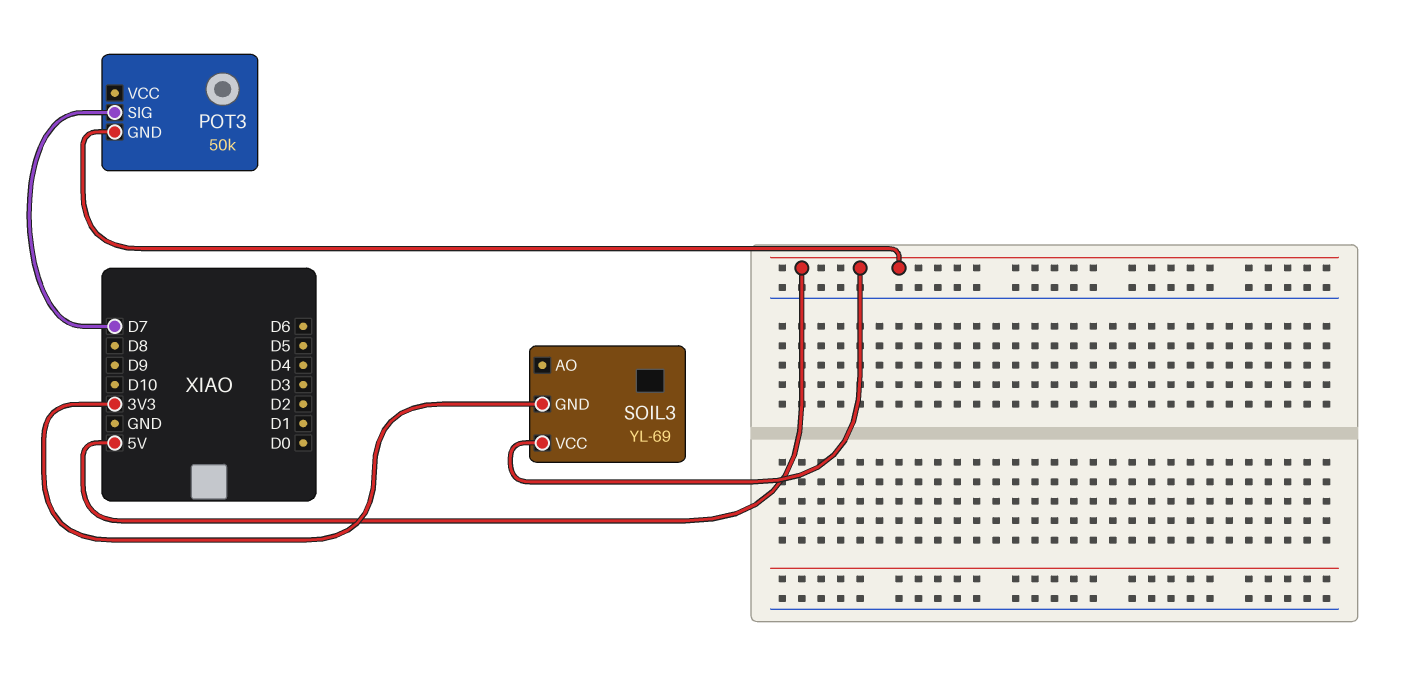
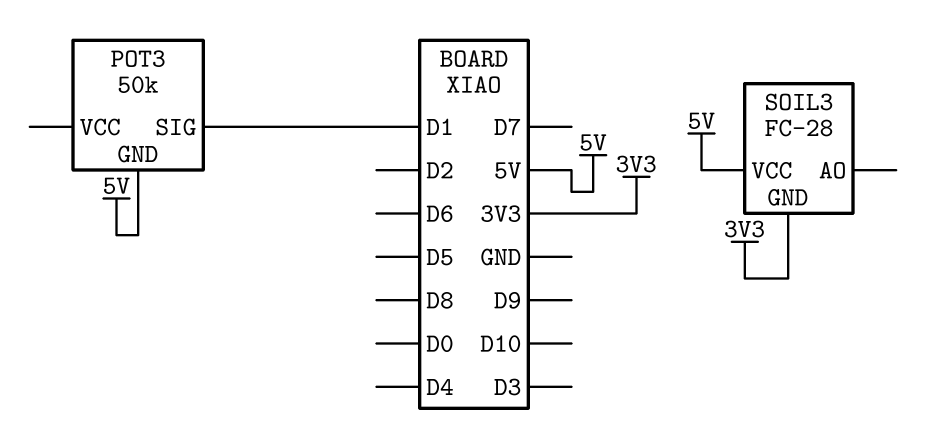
POT3 pin SIG: D7 -> D1
SOIL3: YL-69 -> FC-28

